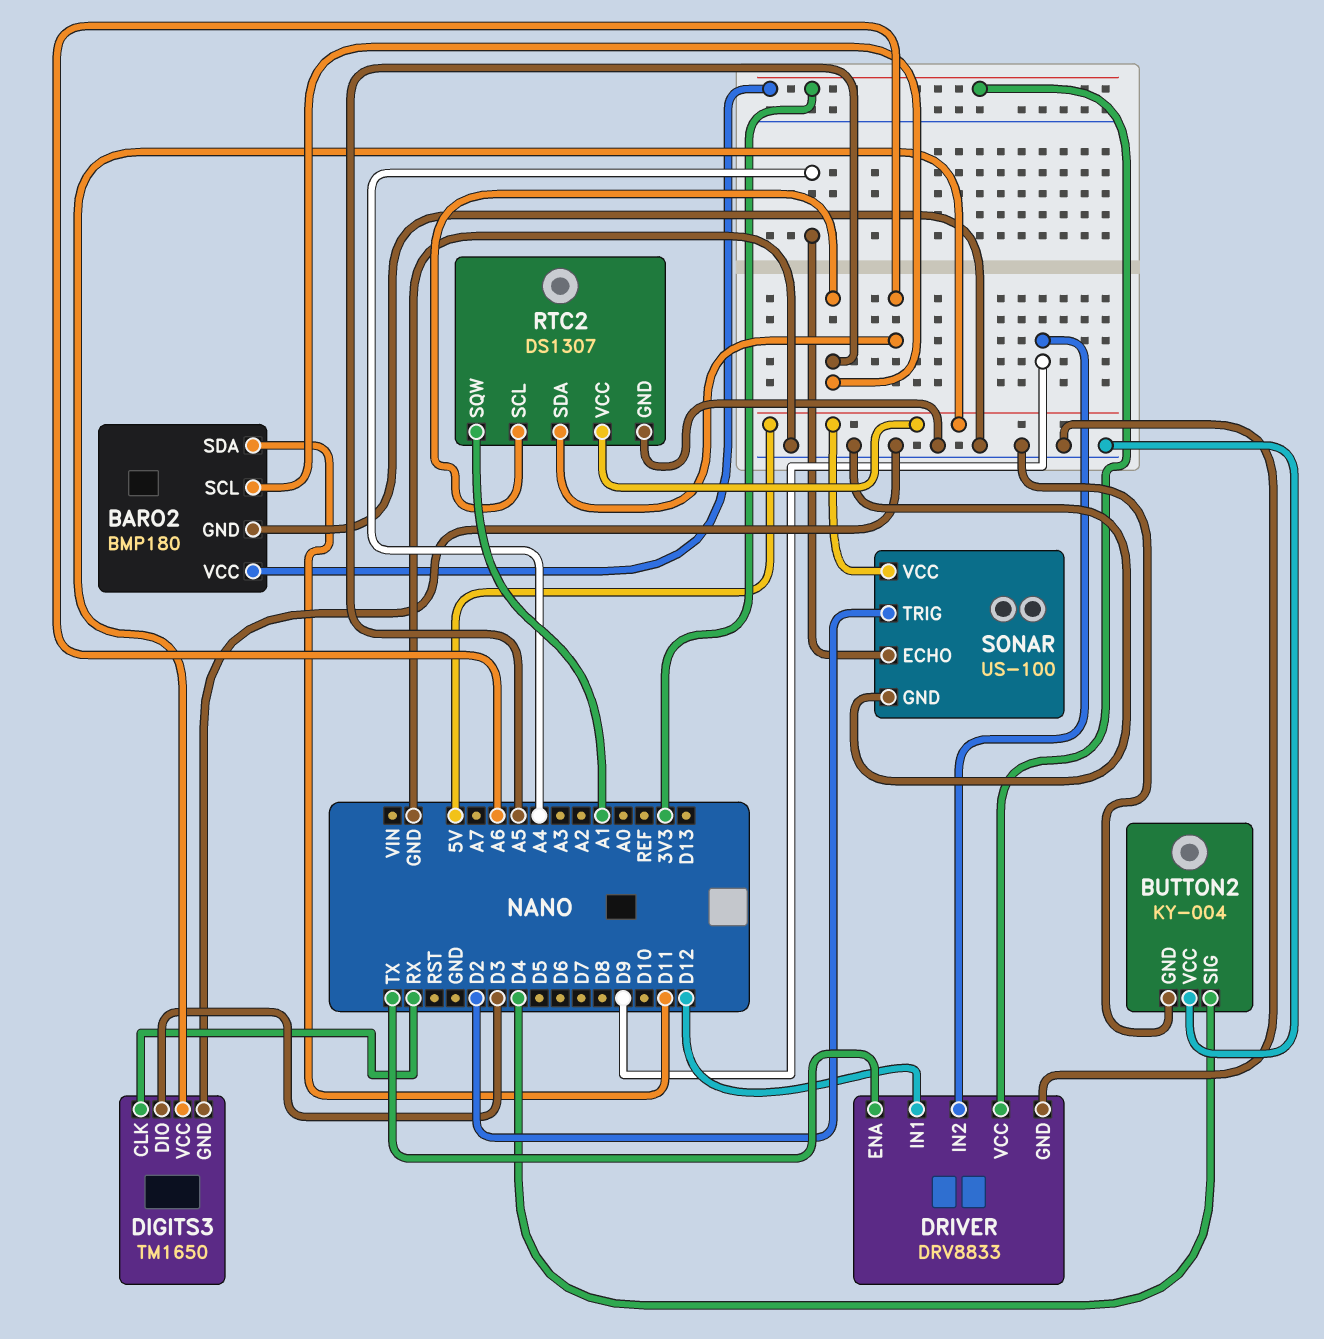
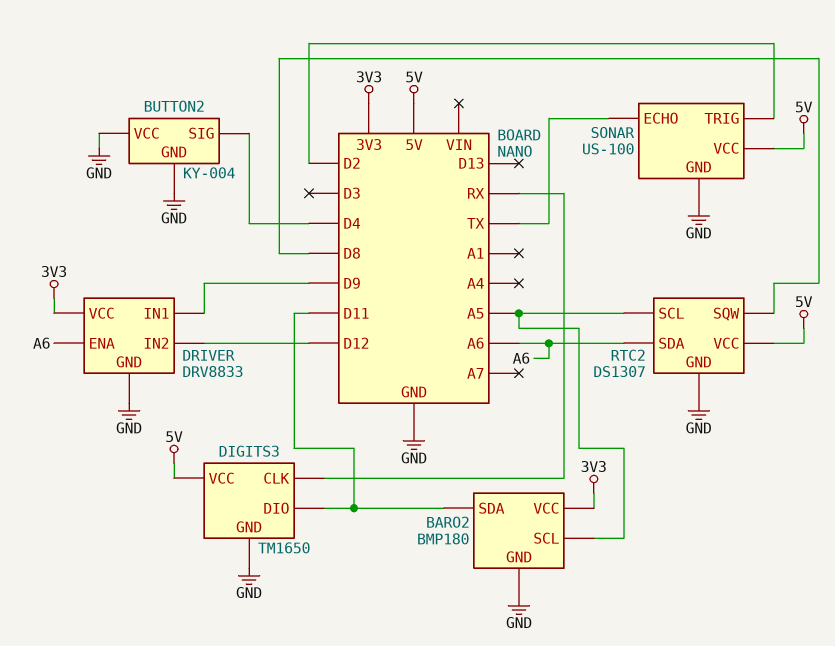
DIGITS3 pin DIO: D3 -> D11
DRIVER pin ENA: TX -> A6
DRIVER pin IN1: D12 -> D9
DRIVER pin IN2: D9 -> D12
RTC2 pin SQW: A1 -> D8
SONAR pin ECHO: A4 -> TX

